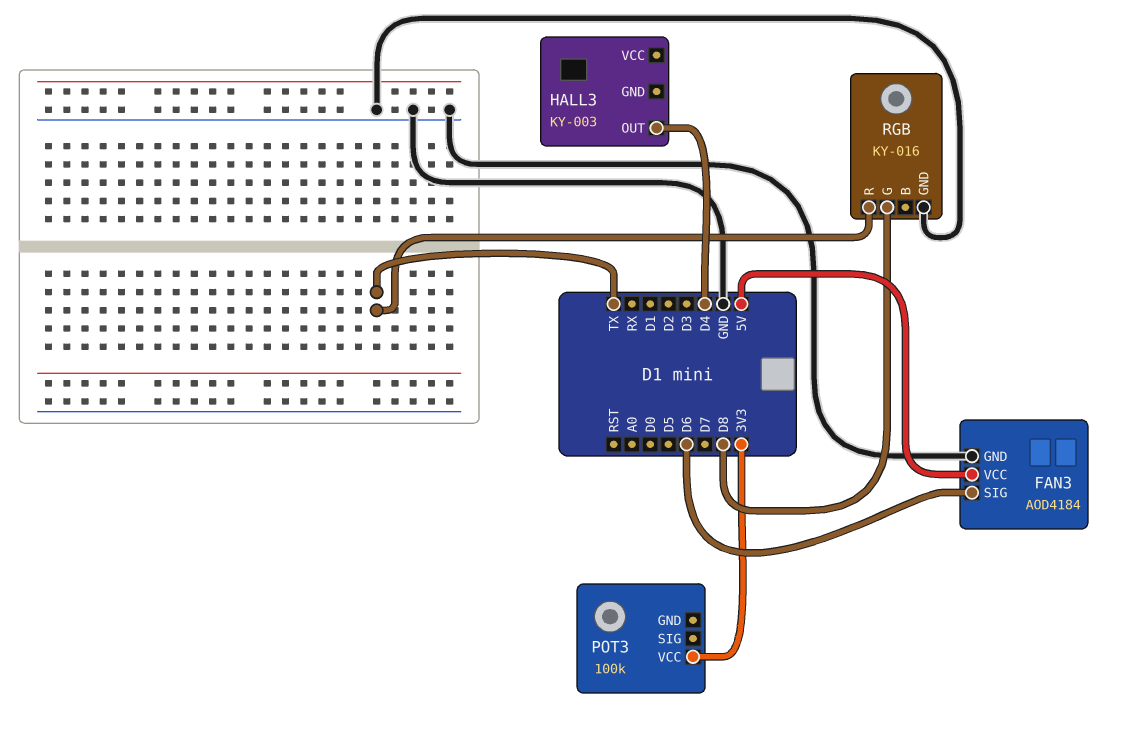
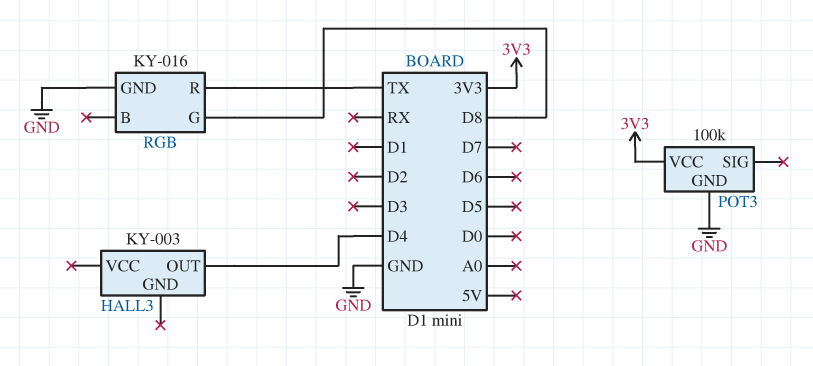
FAN3: AOD4184 -> none
FAN3 pin GND: GND -> none
FAN3 pin SIG: D6 -> none
FAN3 pin VCC: 5V -> none
POT3 pin GND: none -> GND

